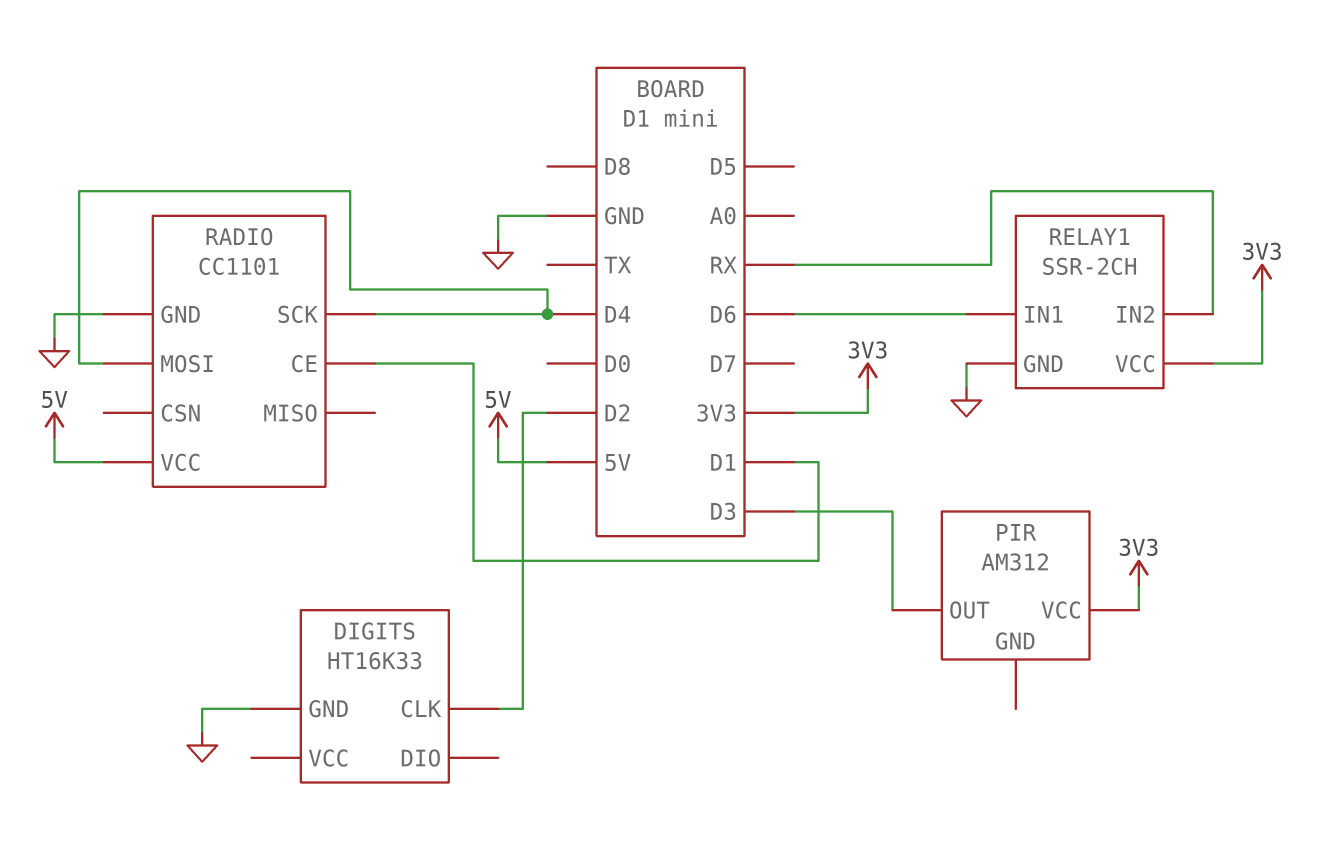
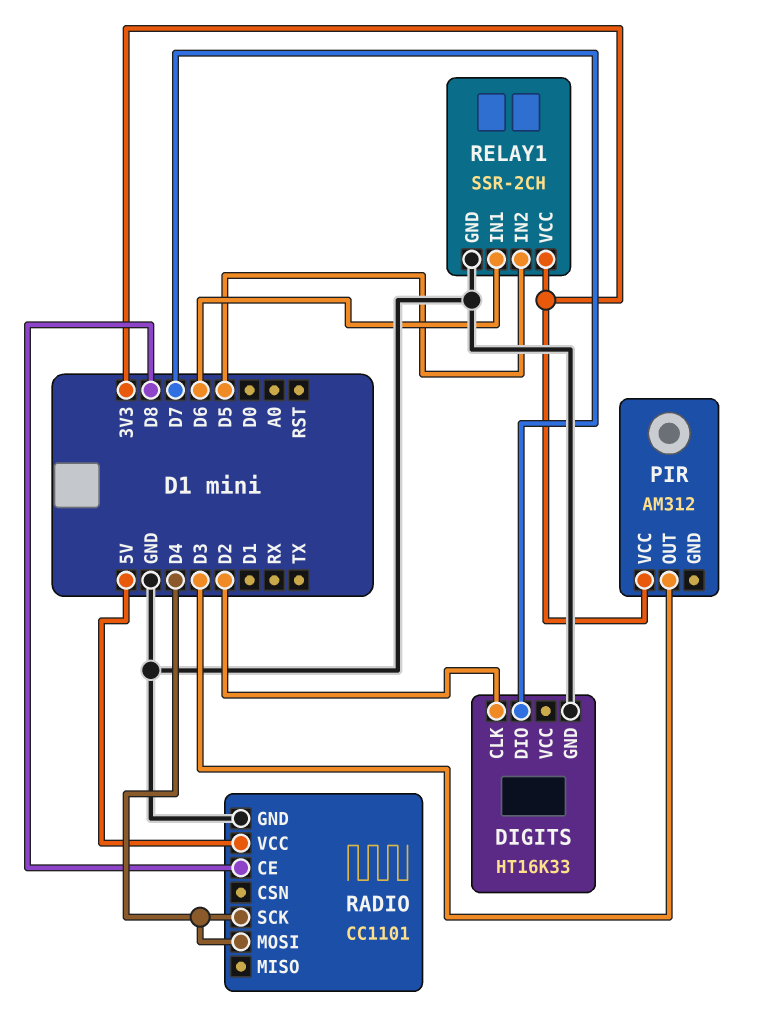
DIGITS pin DIO: none -> D7
RADIO pin CE: D1 -> D8
RELAY1 pin IN2: RX -> D5

